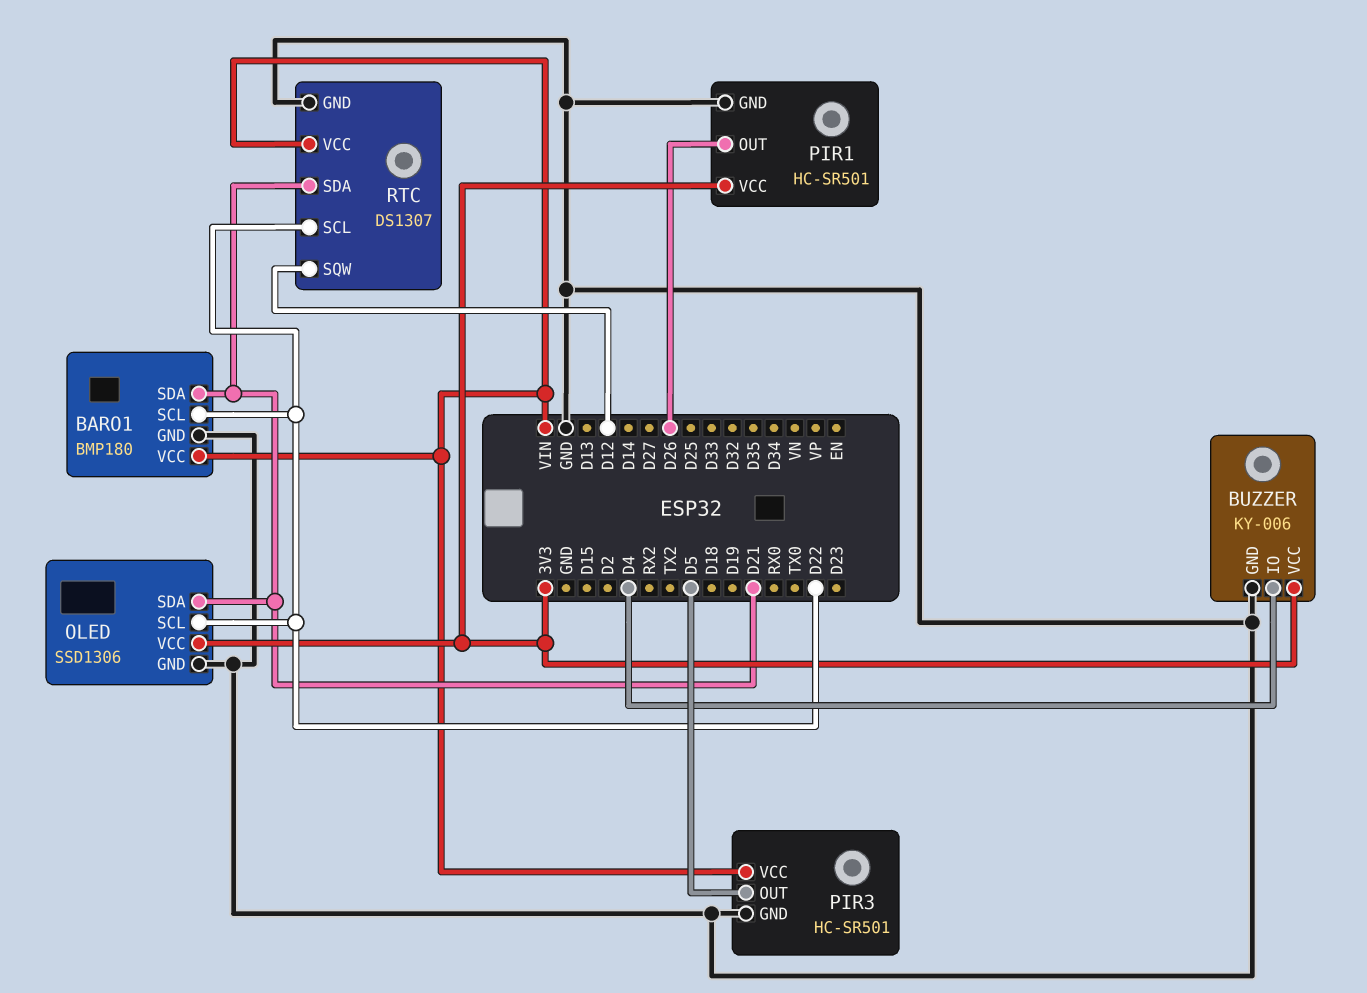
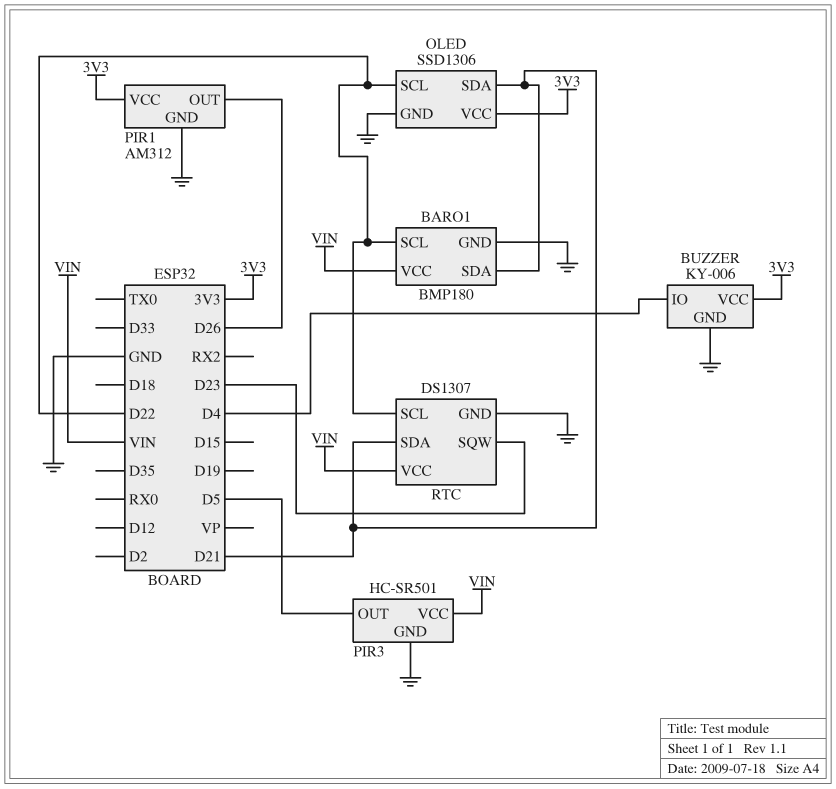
PIR1: HC-SR501 -> AM312
RTC pin SQW: D12 -> D23

